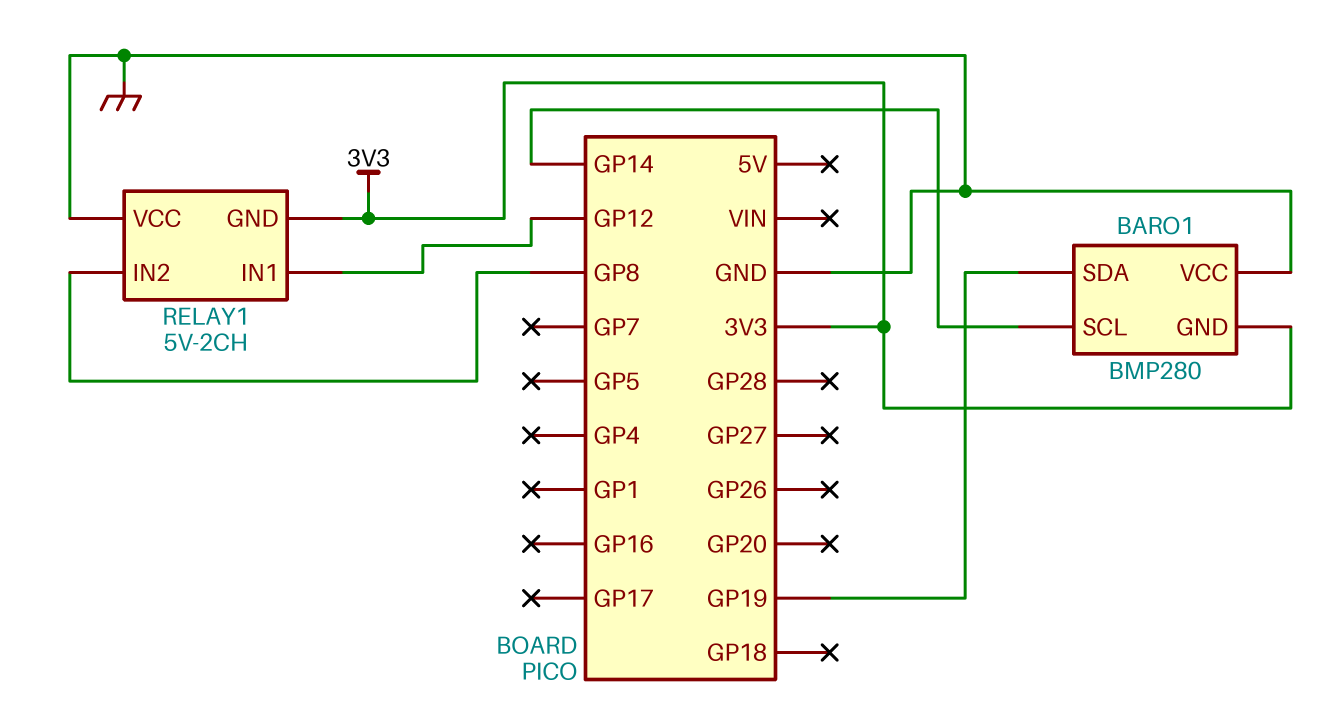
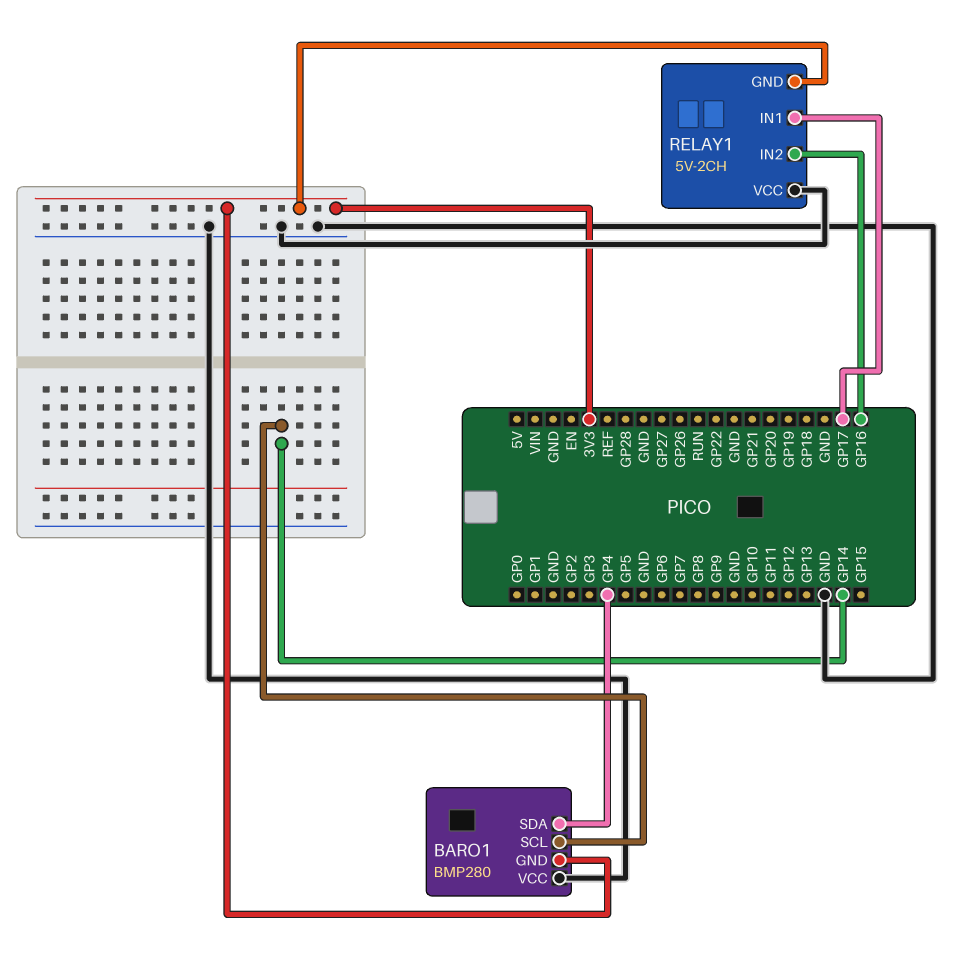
BARO1 pin SDA: GP19 -> GP4
RELAY1 pin IN1: GP12 -> GP17
RELAY1 pin IN2: GP8 -> GP16

